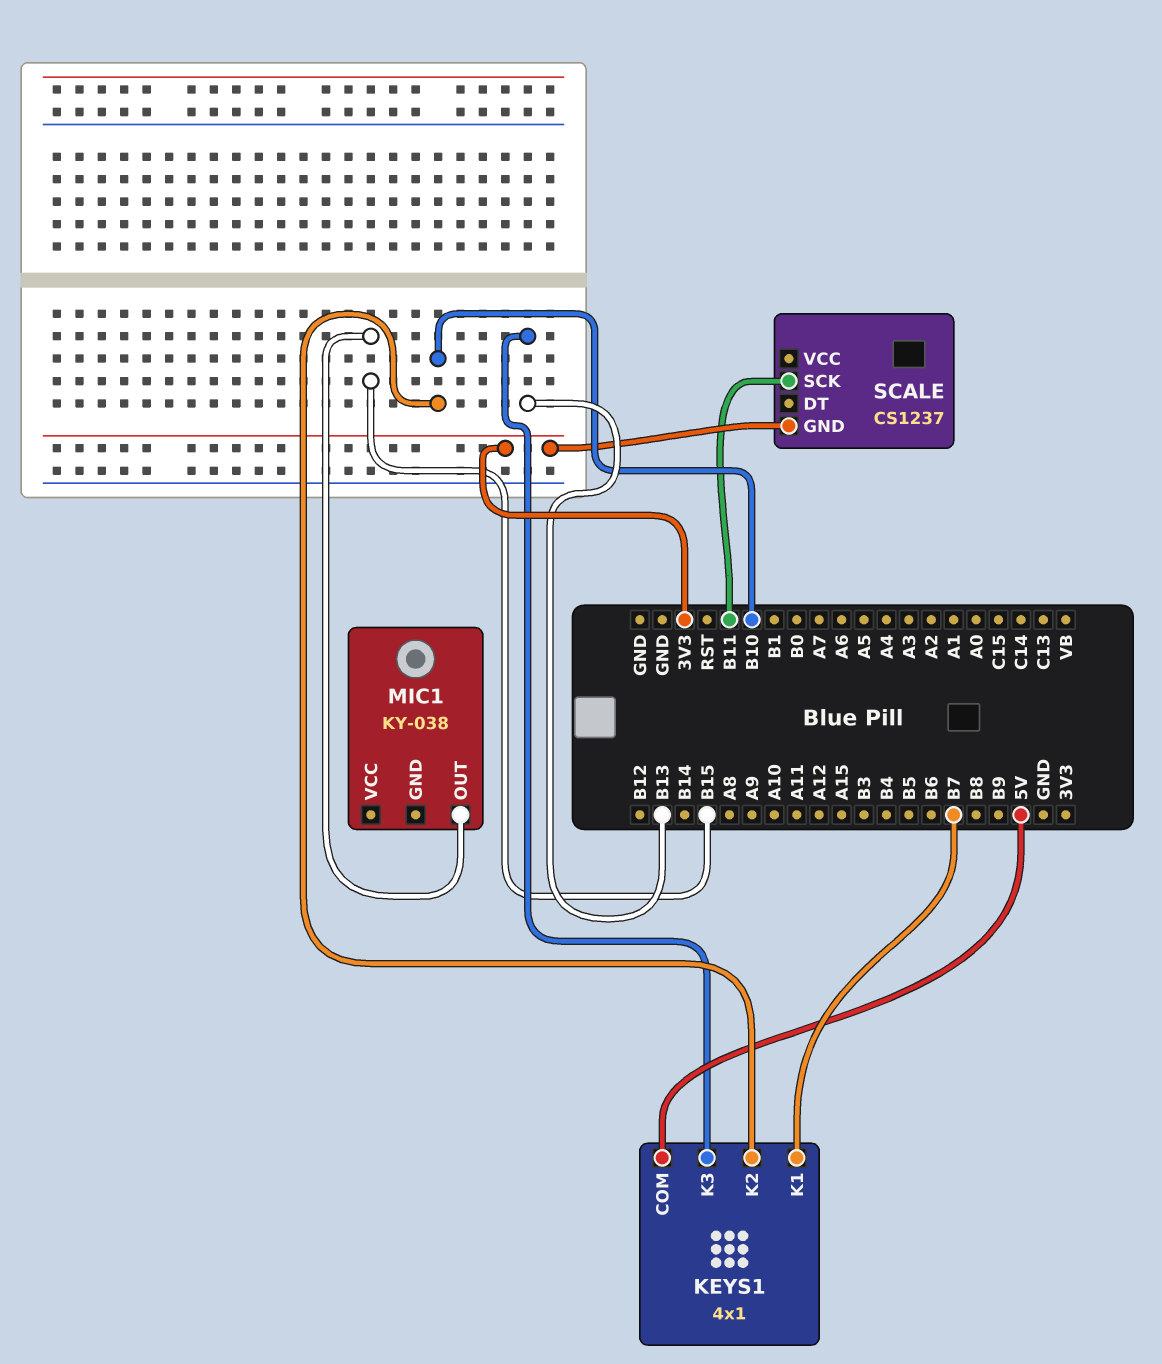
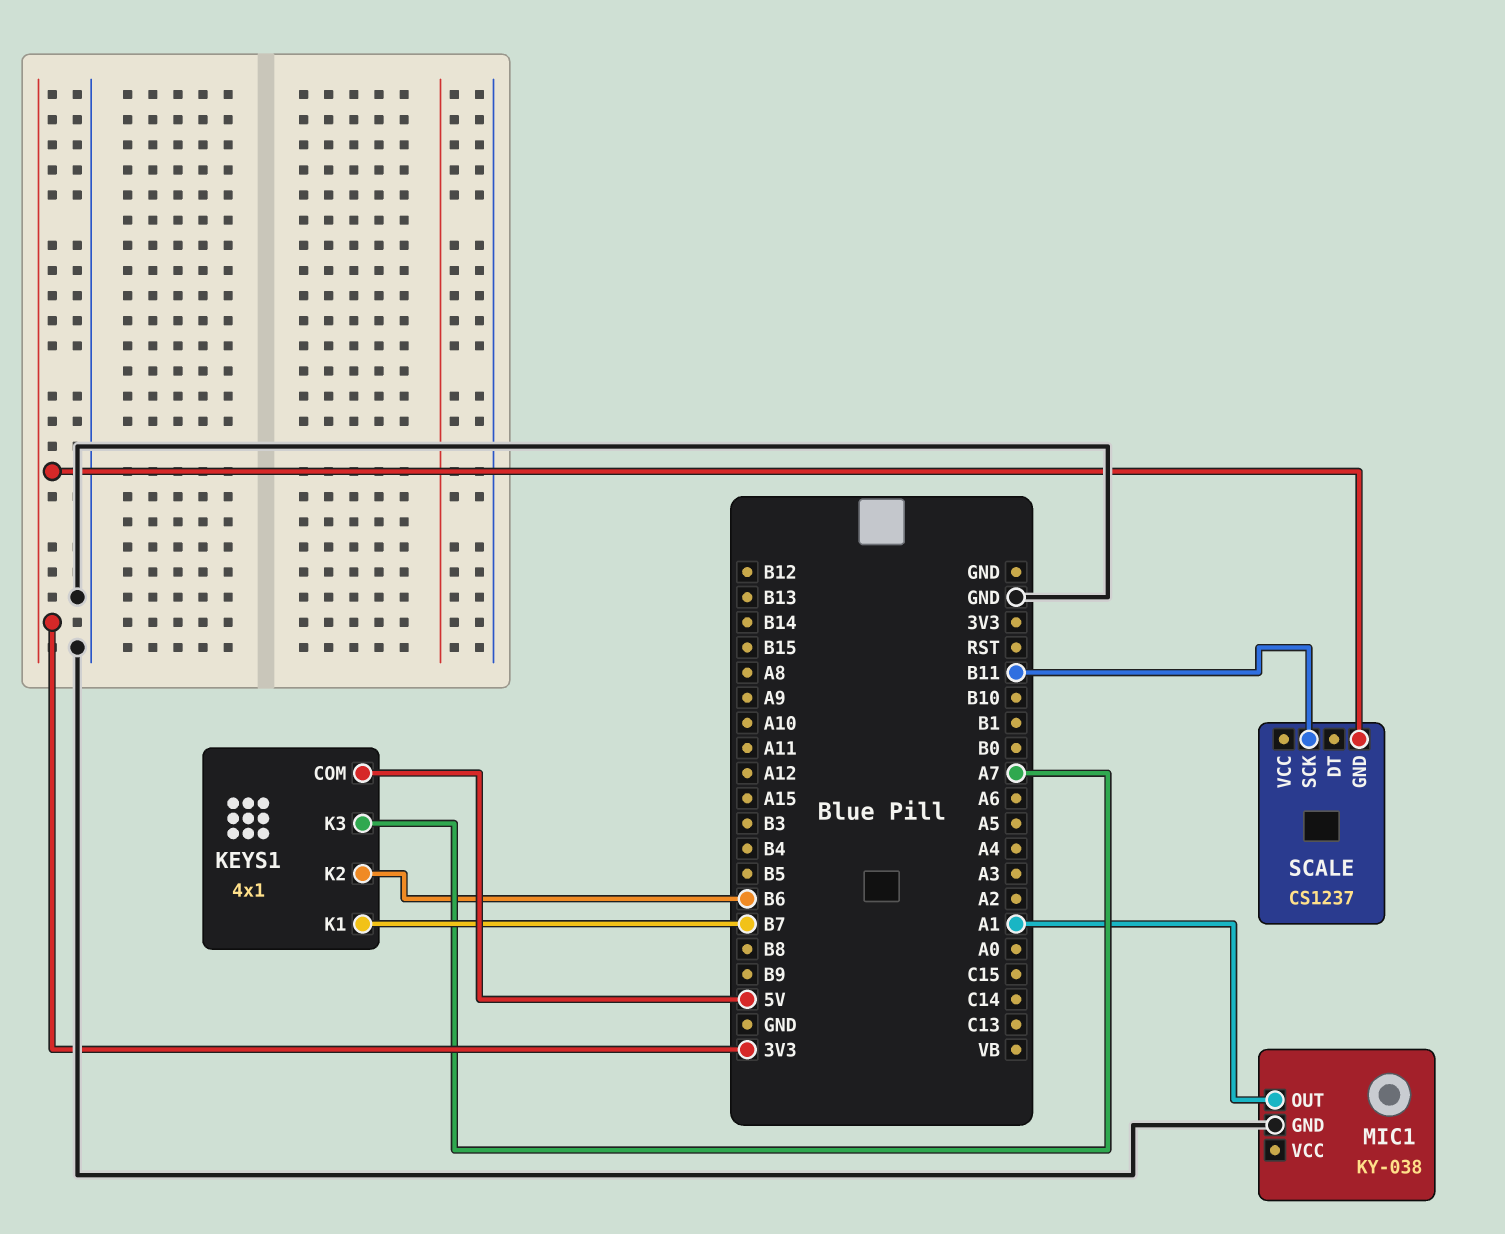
KEYS1 pin K2: B10 -> B6
KEYS1 pin K3: B13 -> A7
MIC1 pin GND: none -> GND
MIC1 pin OUT: B15 -> A1

